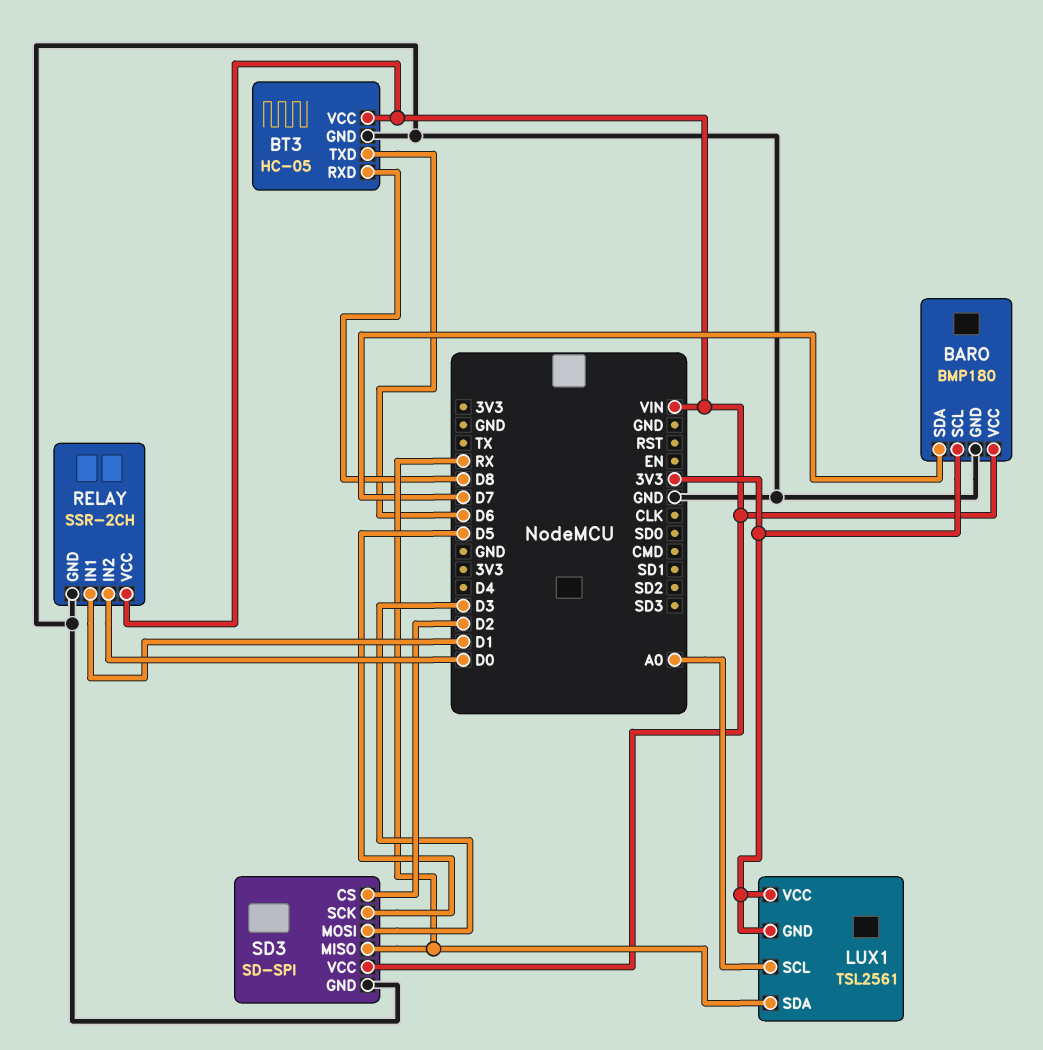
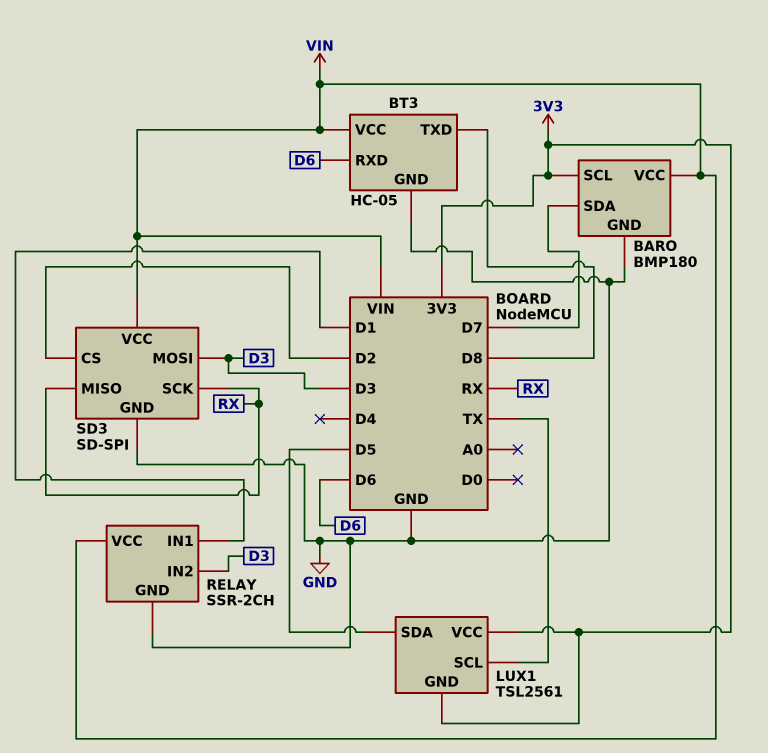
BT3 pin RXD: D8 -> D6
BT3 pin TXD: D6 -> D8
LUX1 pin SCL: A0 -> TX
LUX1 pin SDA: RX -> D5
RELAY pin IN2: D0 -> D3
SD3 pin SCK: D5 -> RX

